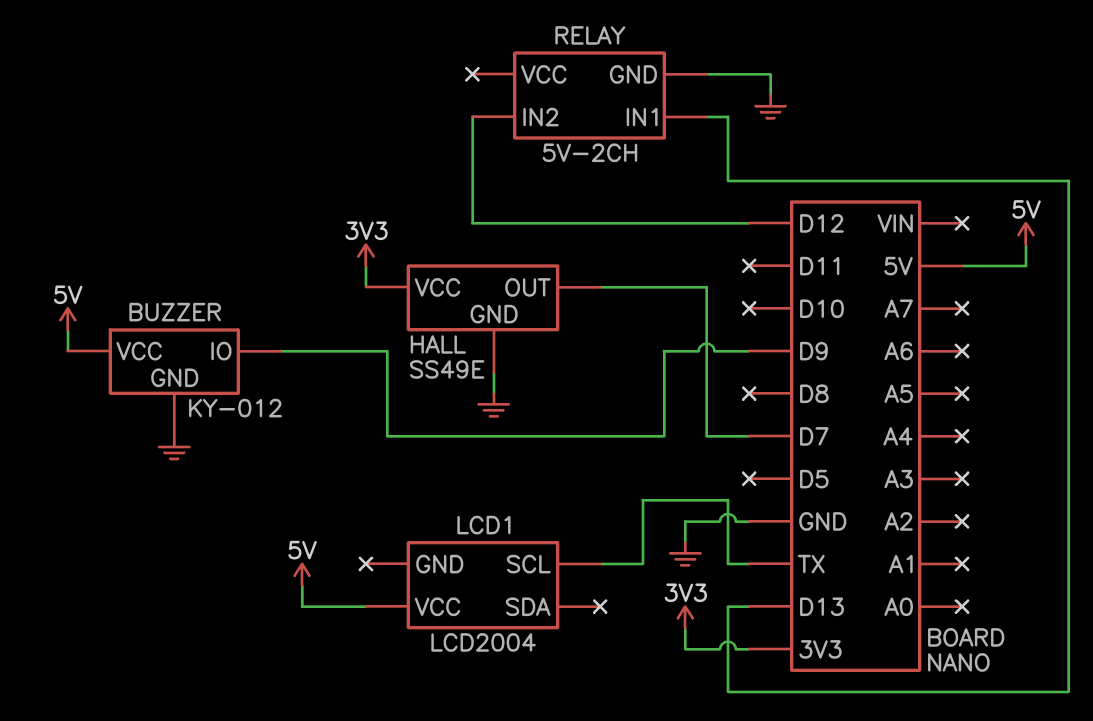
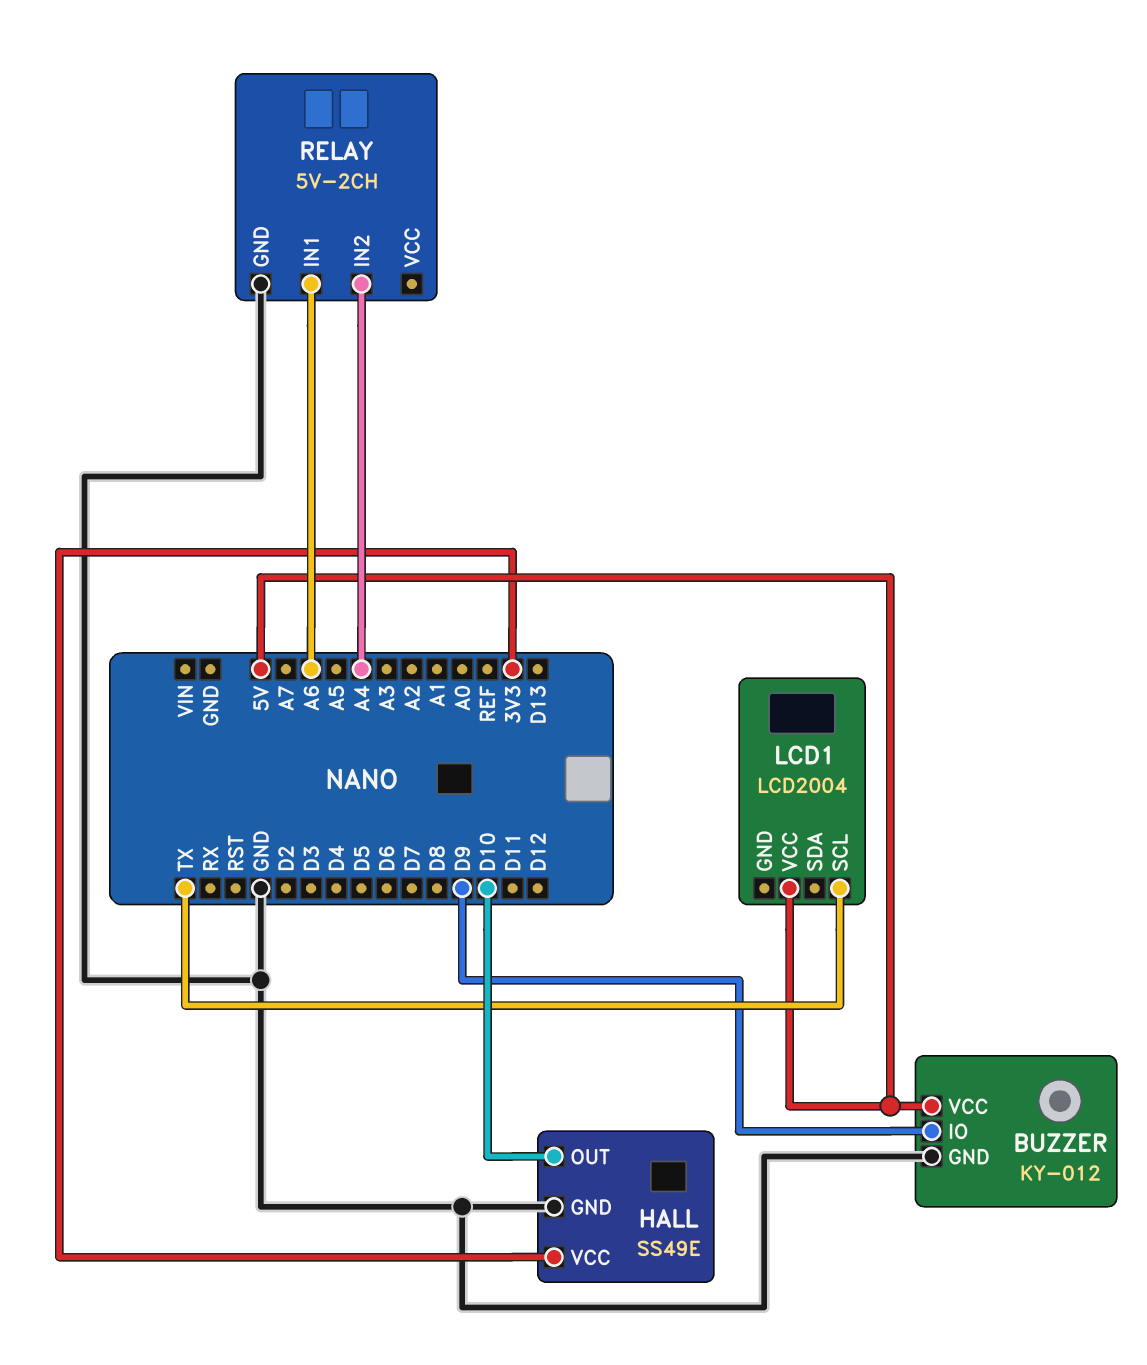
HALL pin OUT: D7 -> D10
RELAY pin IN1: D13 -> A6
RELAY pin IN2: D12 -> A4

